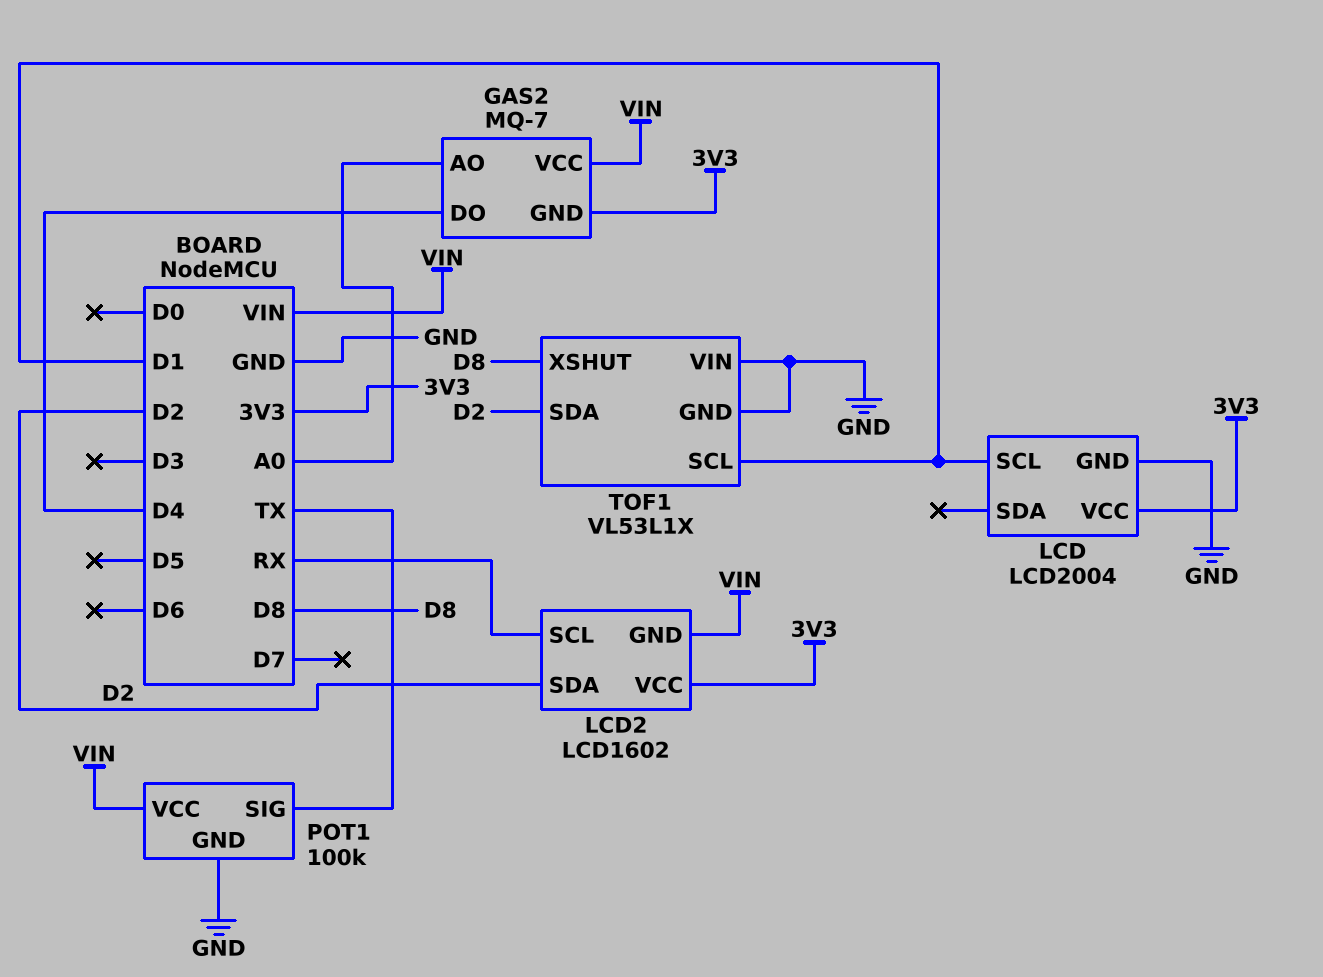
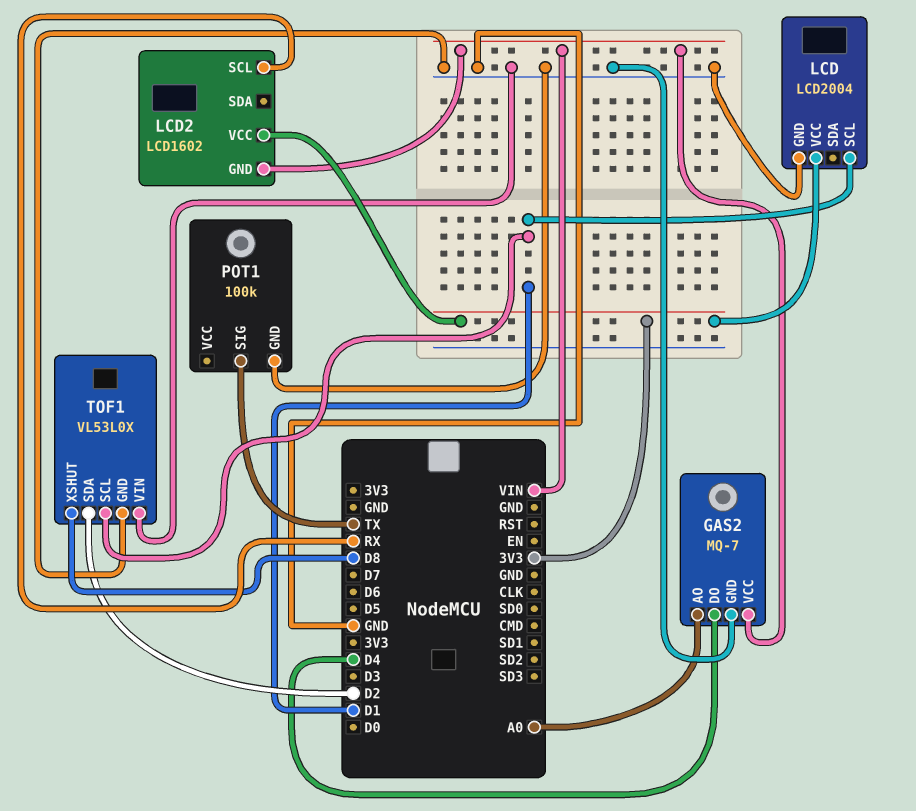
GAS2 pin GND: 3V3 -> GND
LCD2 pin SDA: D2 -> none
POT1 pin VCC: VIN -> none
TOF1: VL53L1X -> VL53L0X

